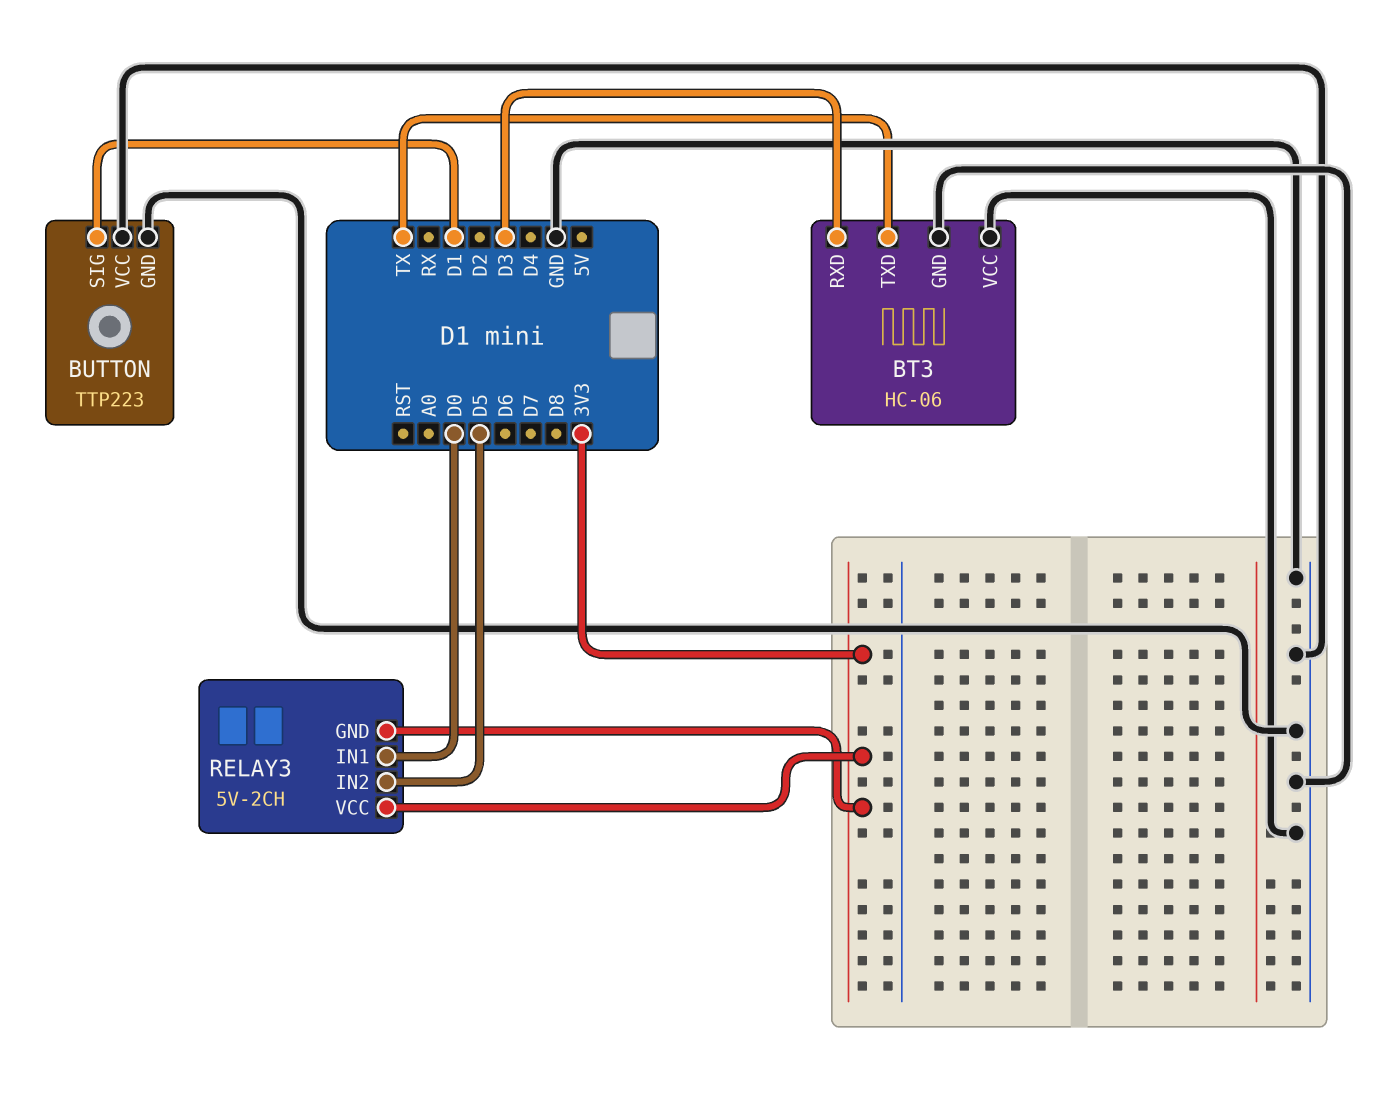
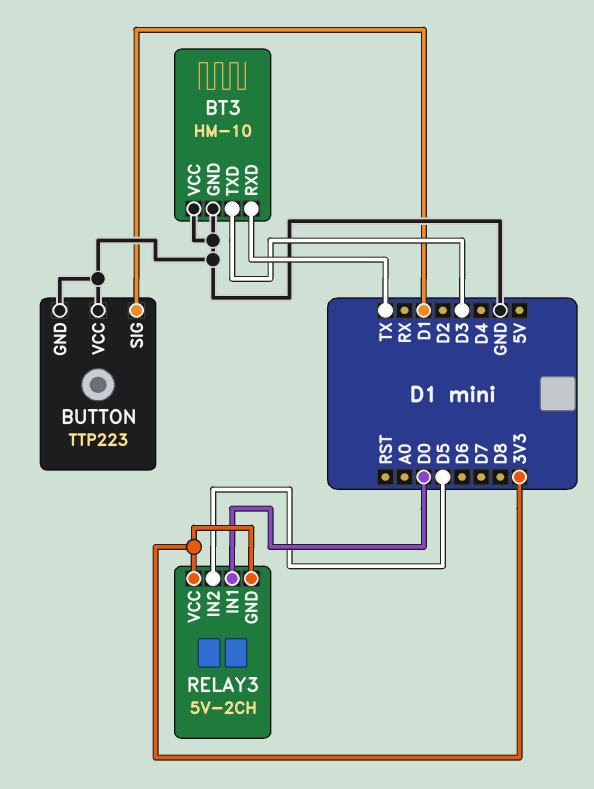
BT3: HC-06 -> HM-10
BT3 pin RXD: D3 -> TX
BT3 pin TXD: TX -> D3

